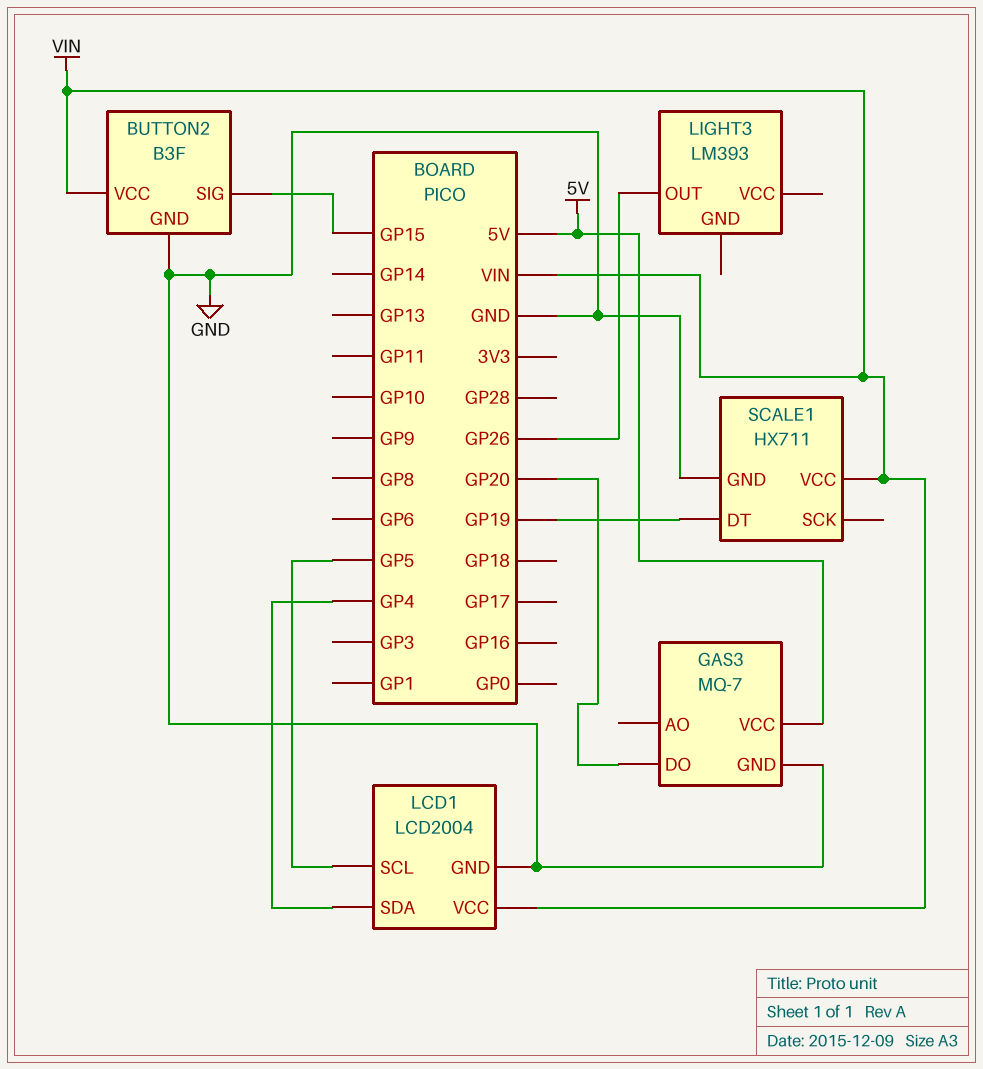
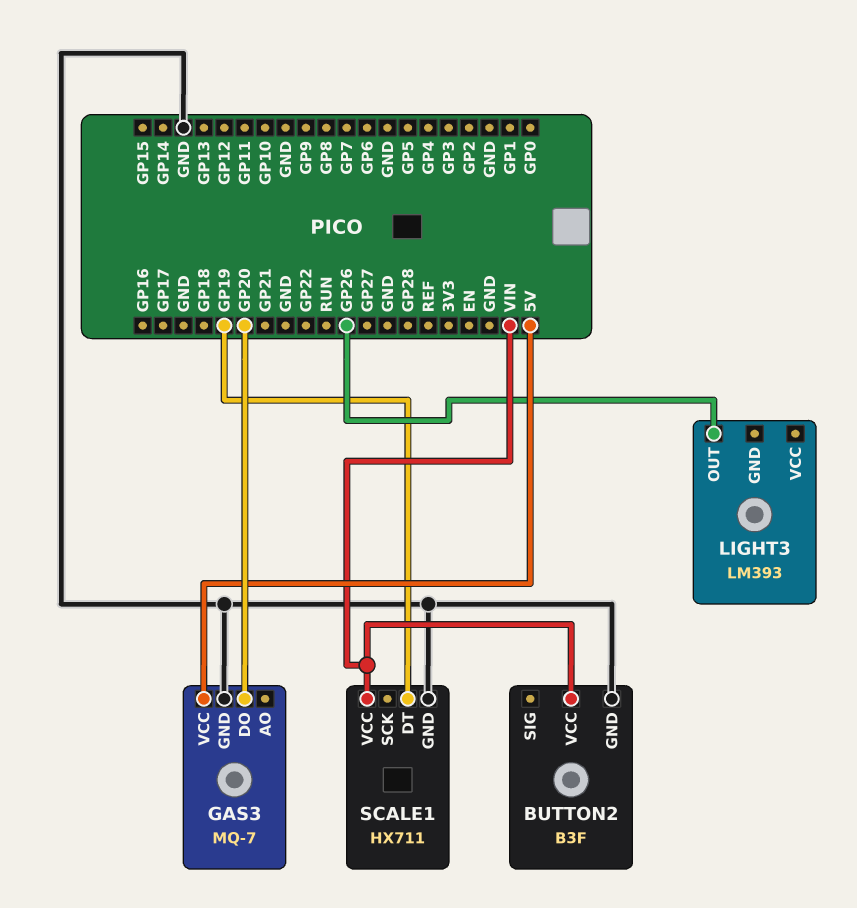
BUTTON2 pin SIG: GP15 -> none
LCD1: LCD2004 -> none
LCD1 pin GND: GND -> none
LCD1 pin SCL: GP5 -> none
LCD1 pin SDA: GP4 -> none
LCD1 pin VCC: VIN -> none

